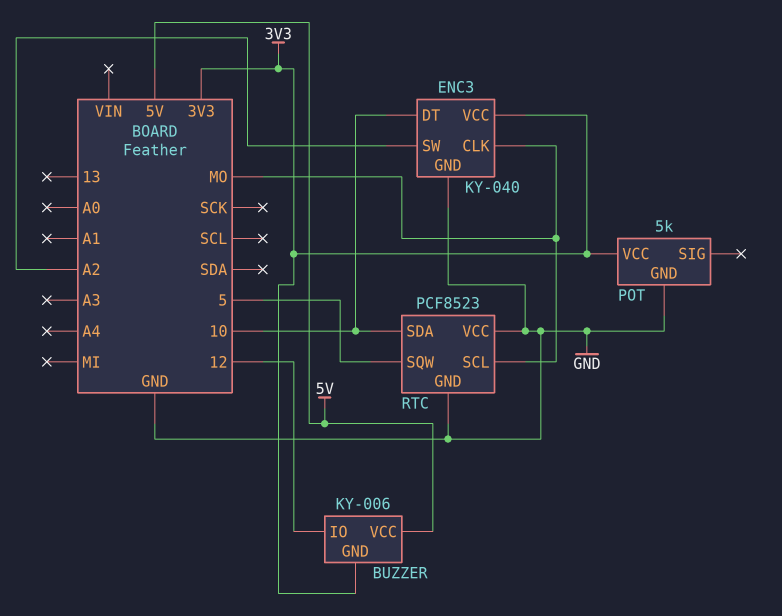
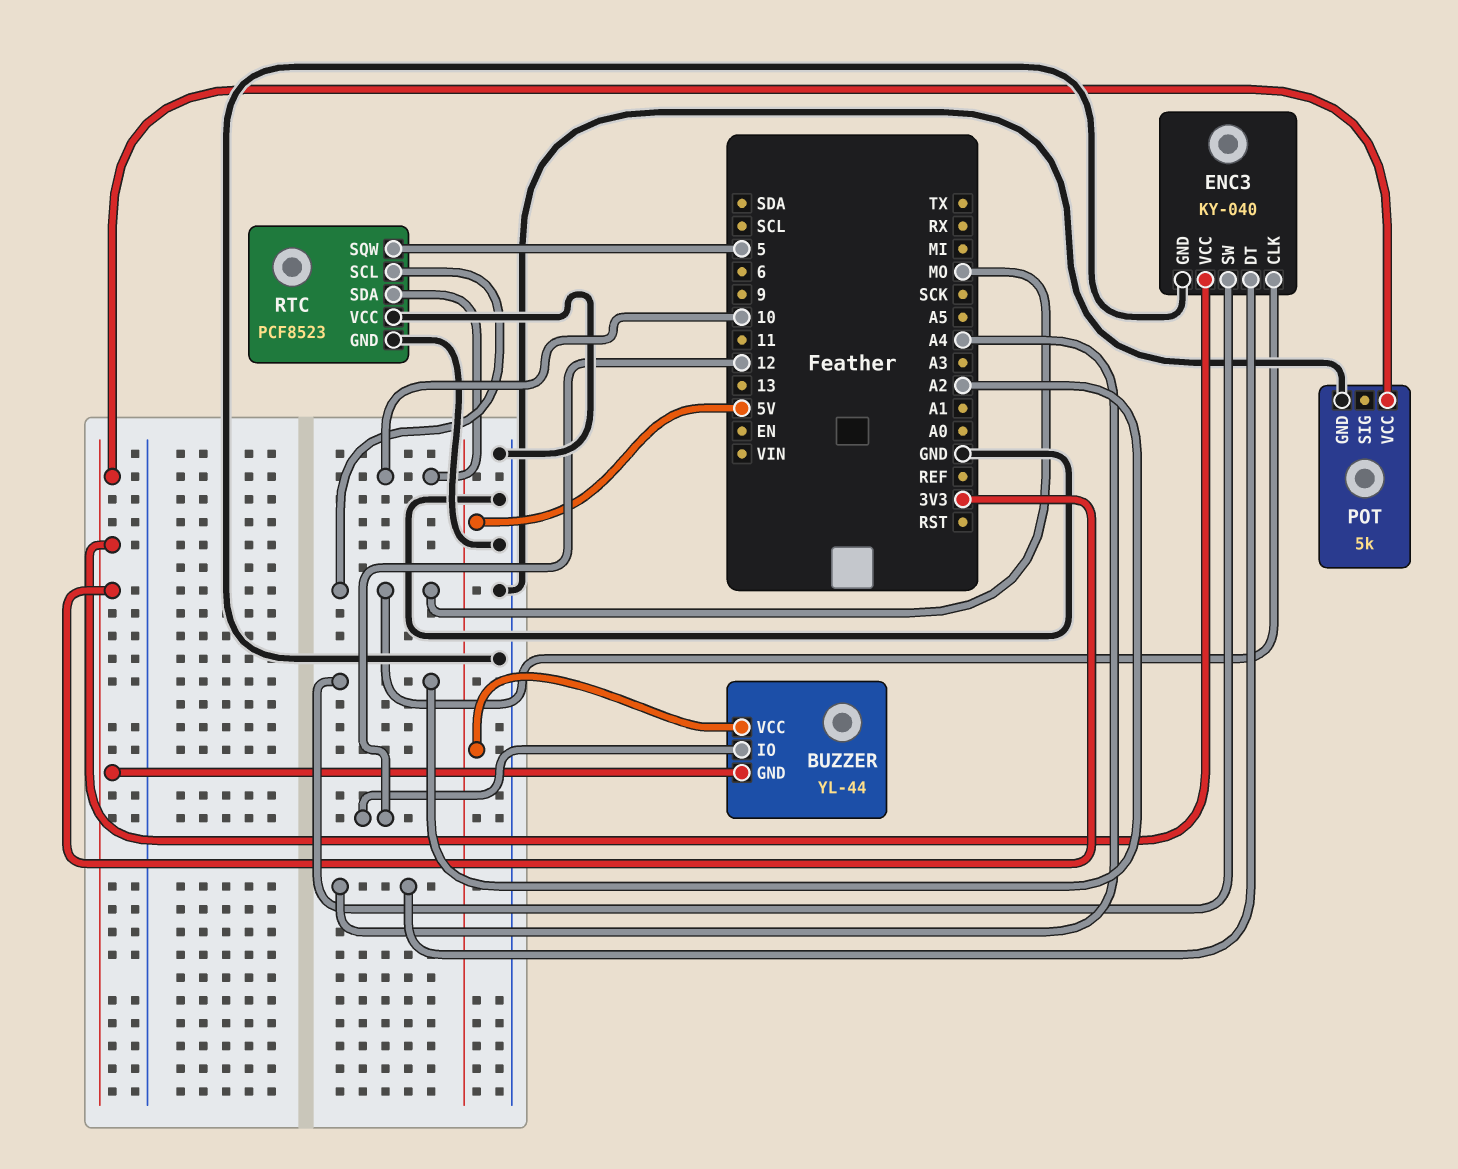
BUZZER: KY-006 -> YL-44
ENC3 pin DT: 10 -> A4

